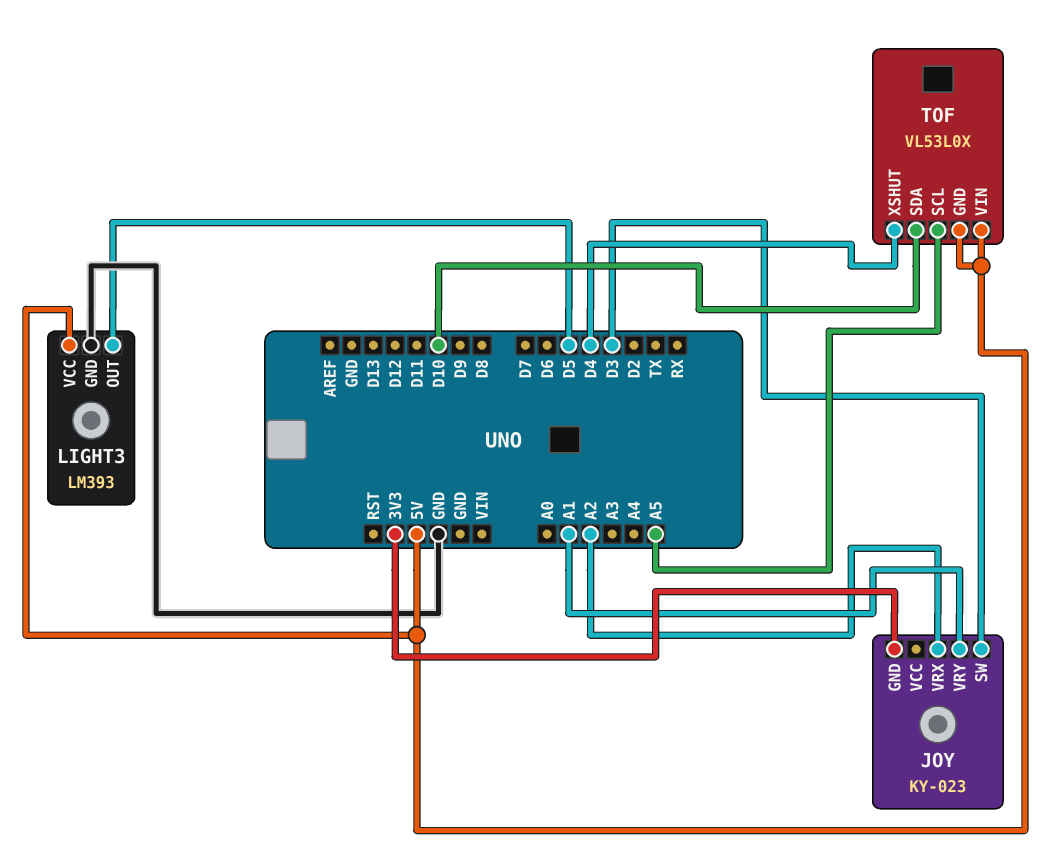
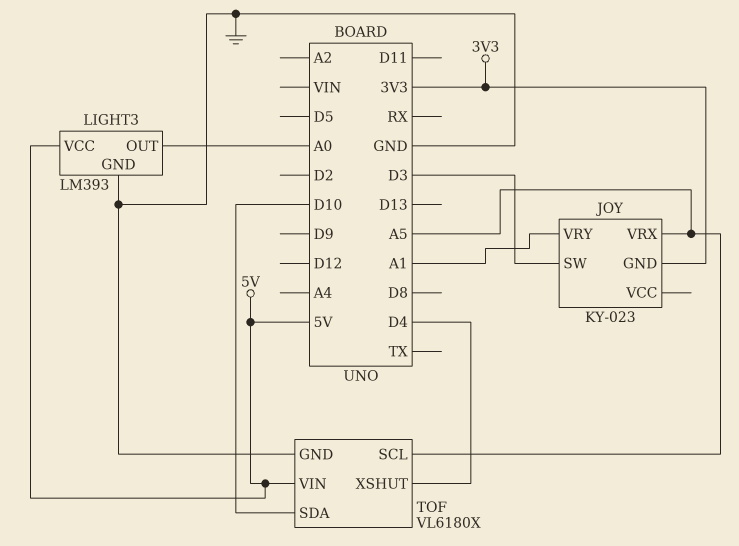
JOY pin VRX: A2 -> A5
LIGHT3 pin OUT: D5 -> A0
TOF: VL53L0X -> VL6180X
TOF pin GND: 5V -> GND

